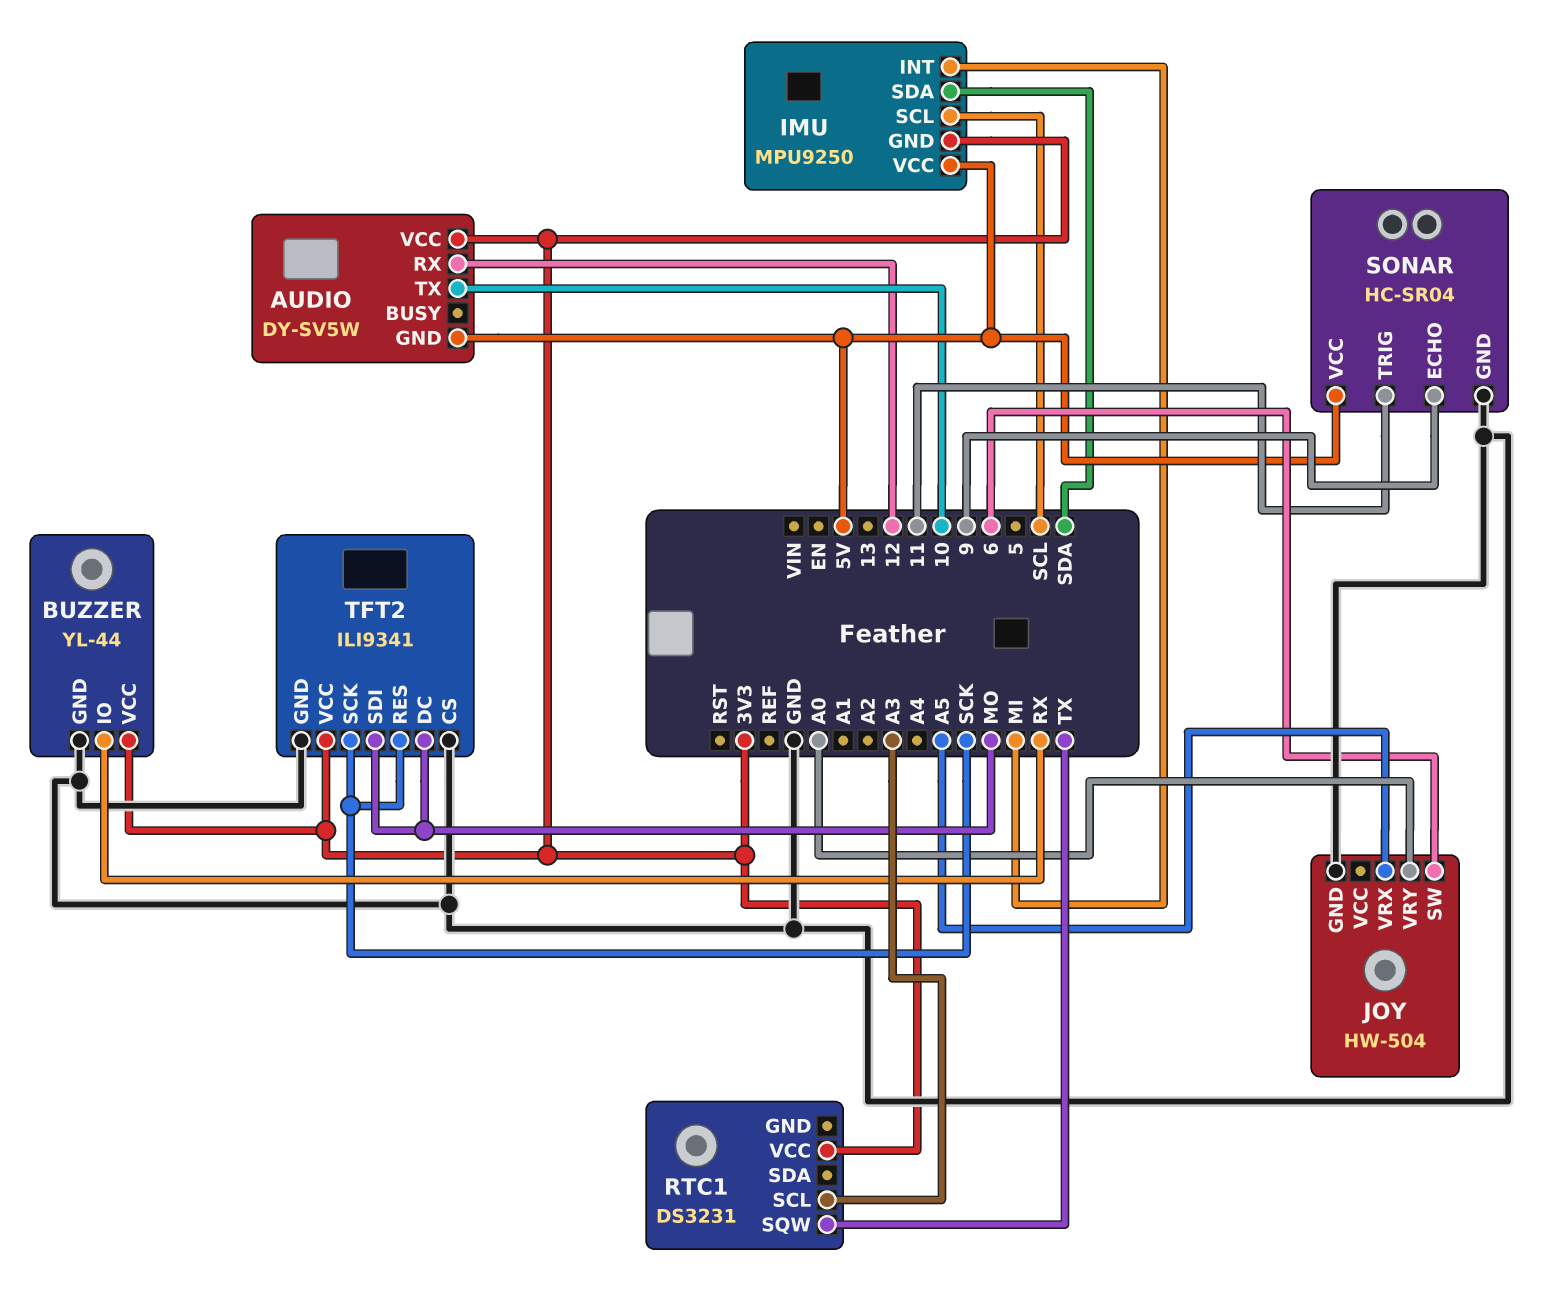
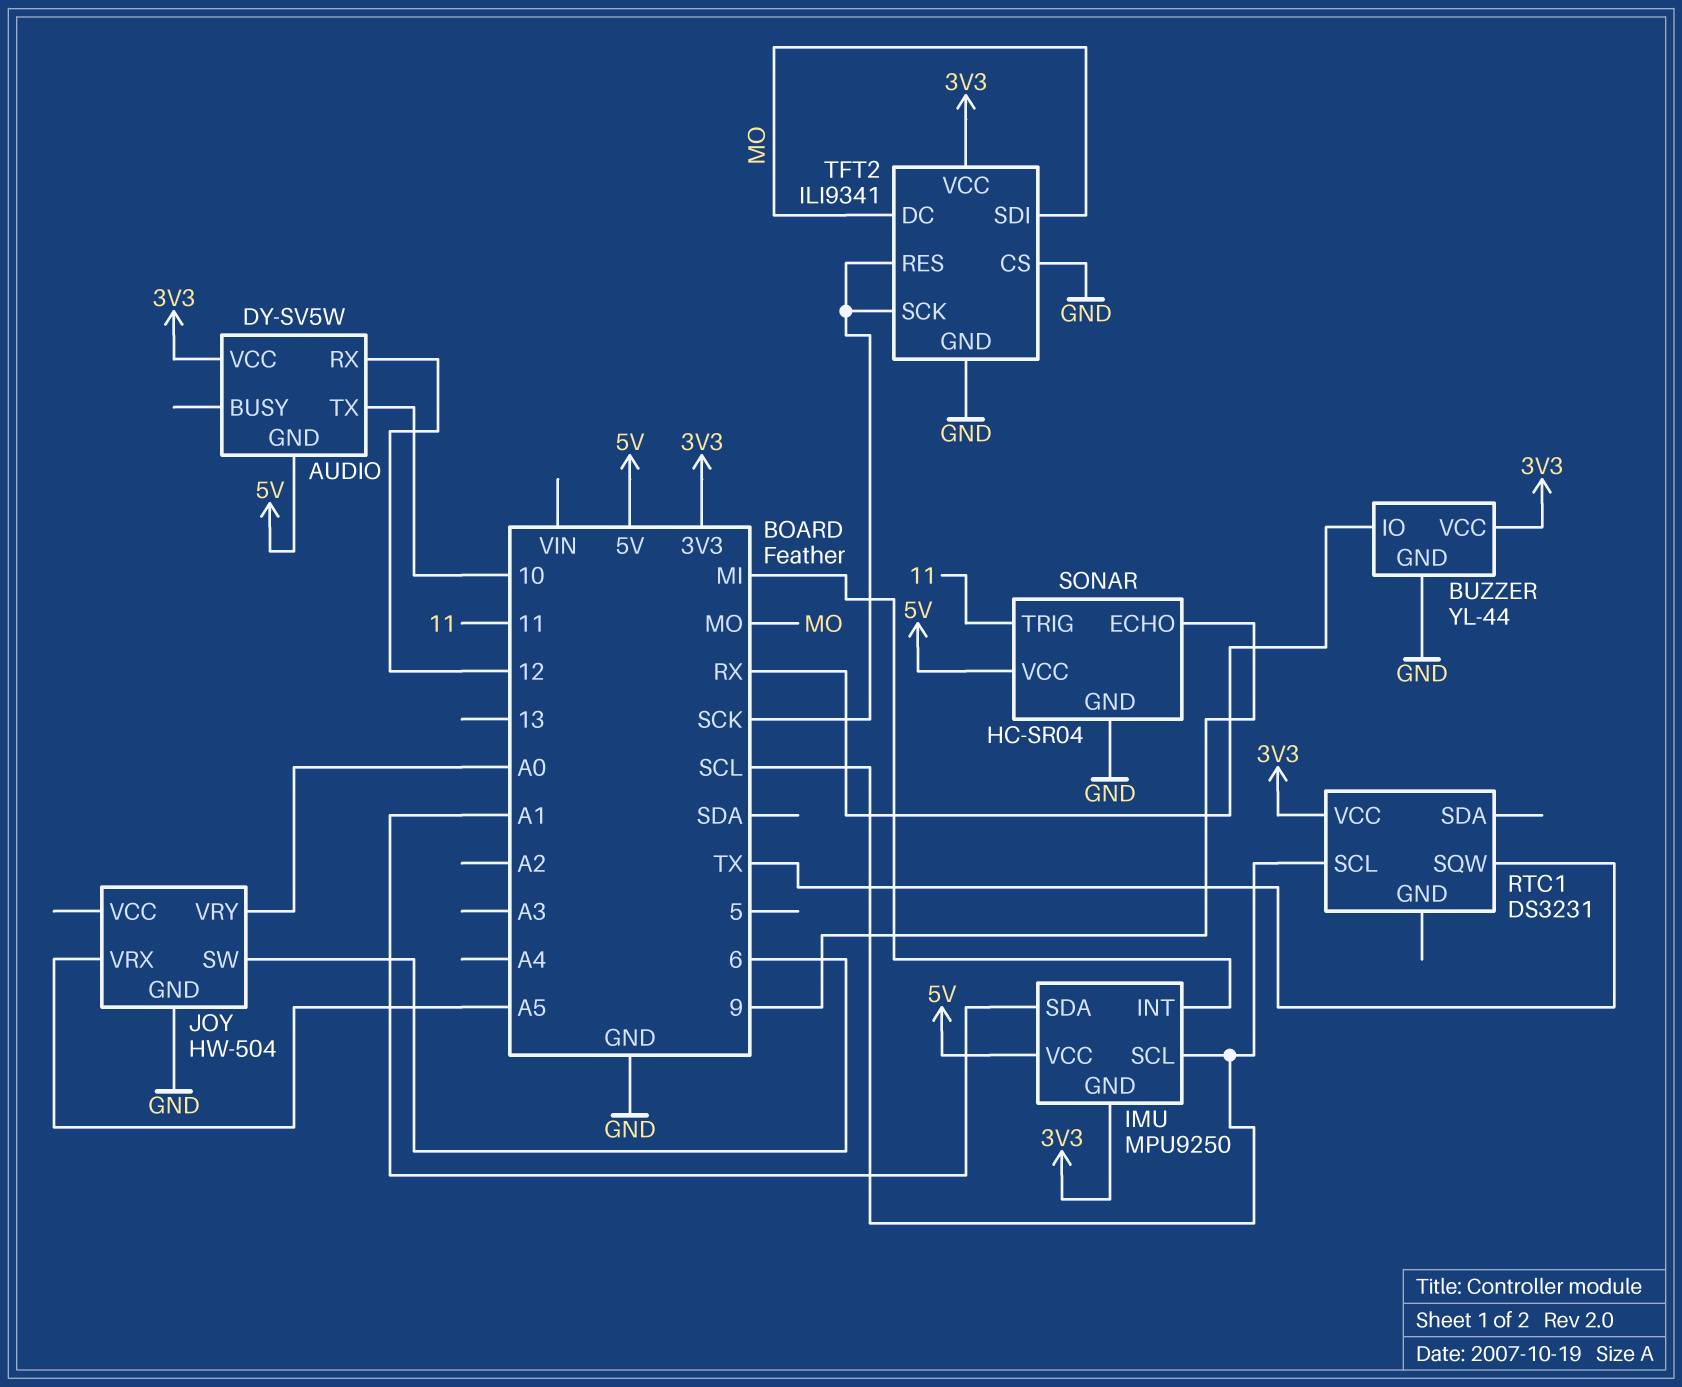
IMU pin SDA: SDA -> A1
RTC1 pin SCL: A3 -> SCL

